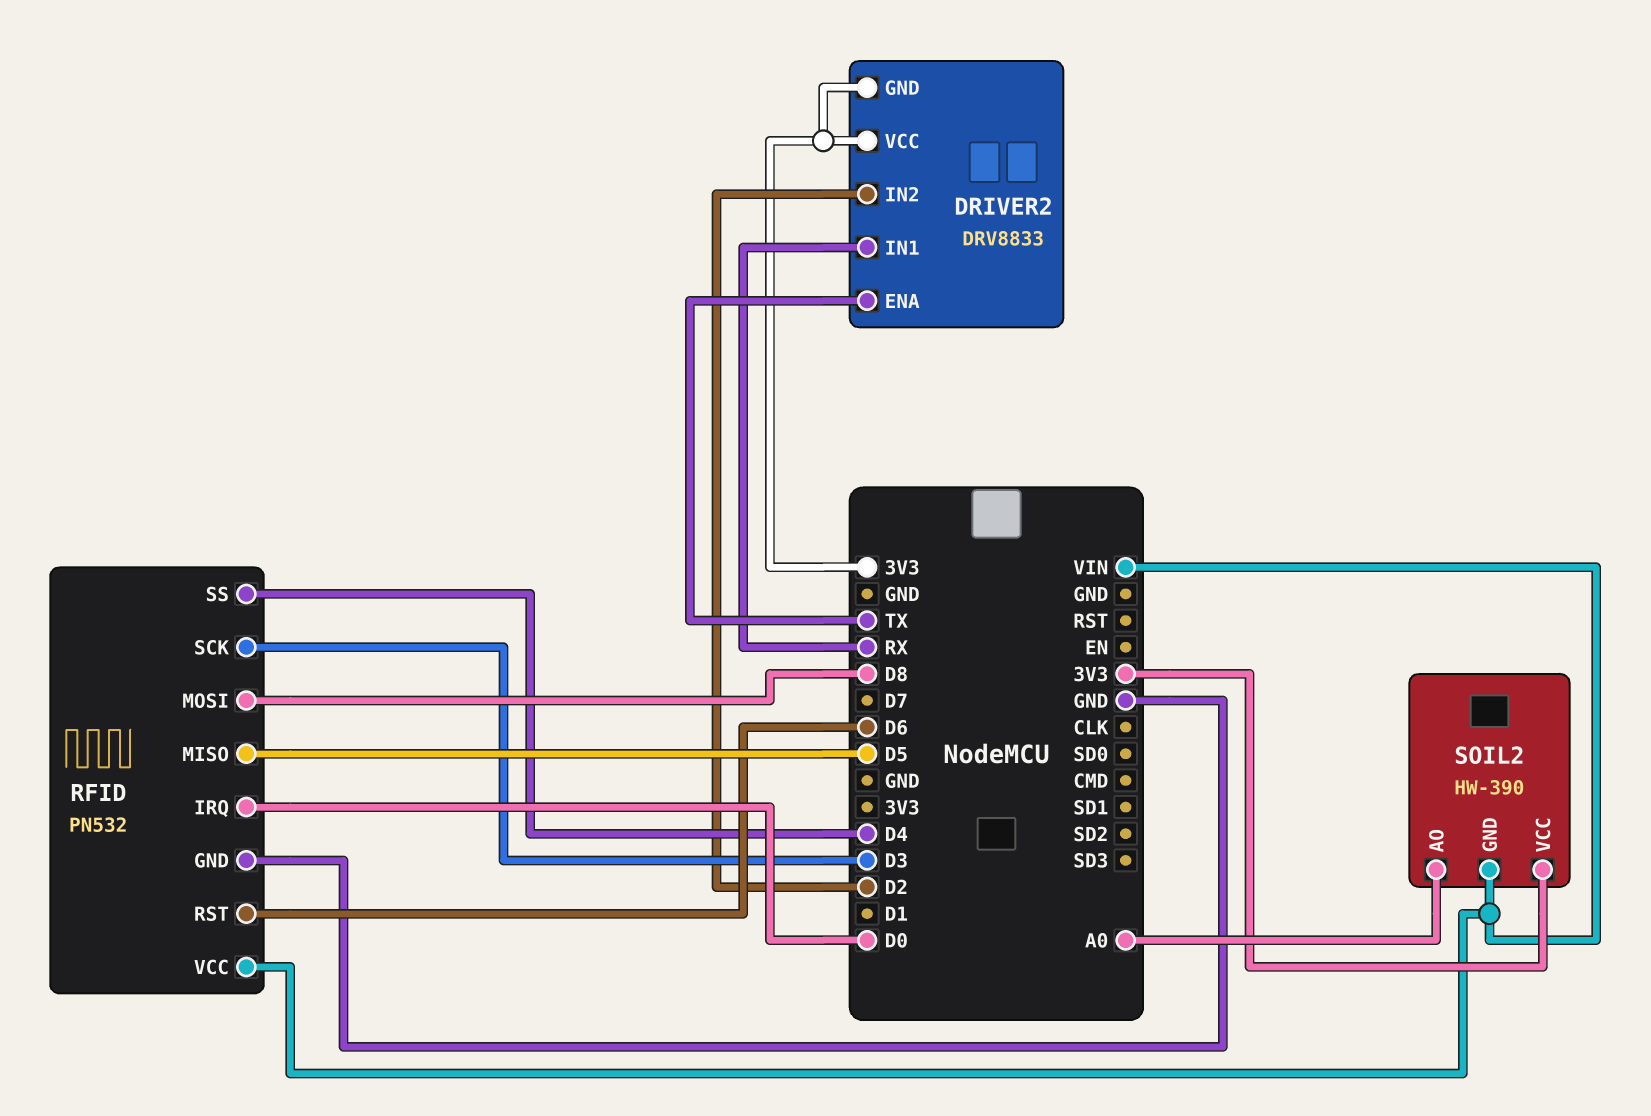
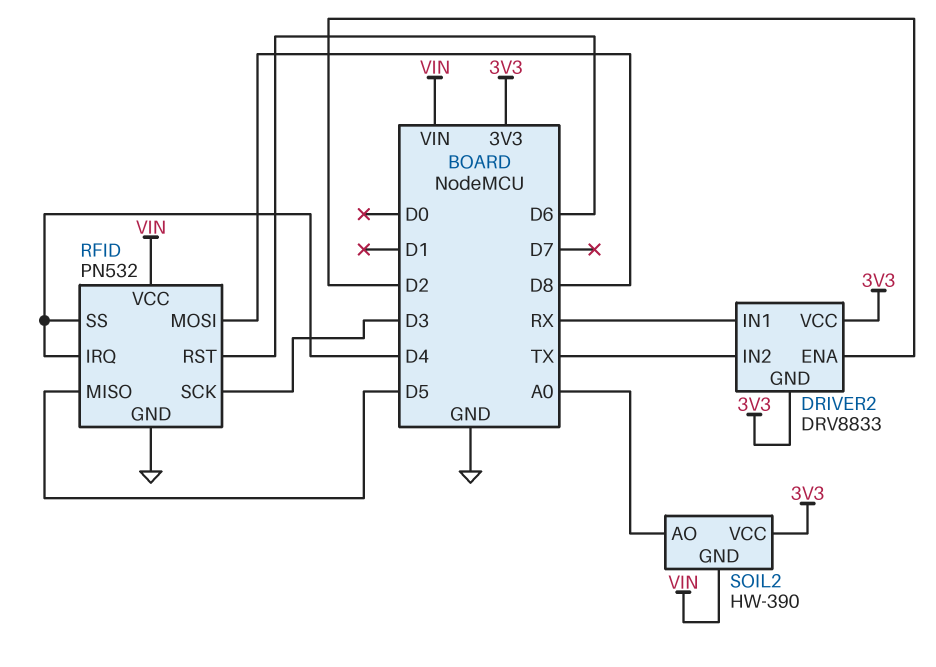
DRIVER2 pin ENA: TX -> D2
DRIVER2 pin IN2: D2 -> TX
RFID pin IRQ: D0 -> D4

